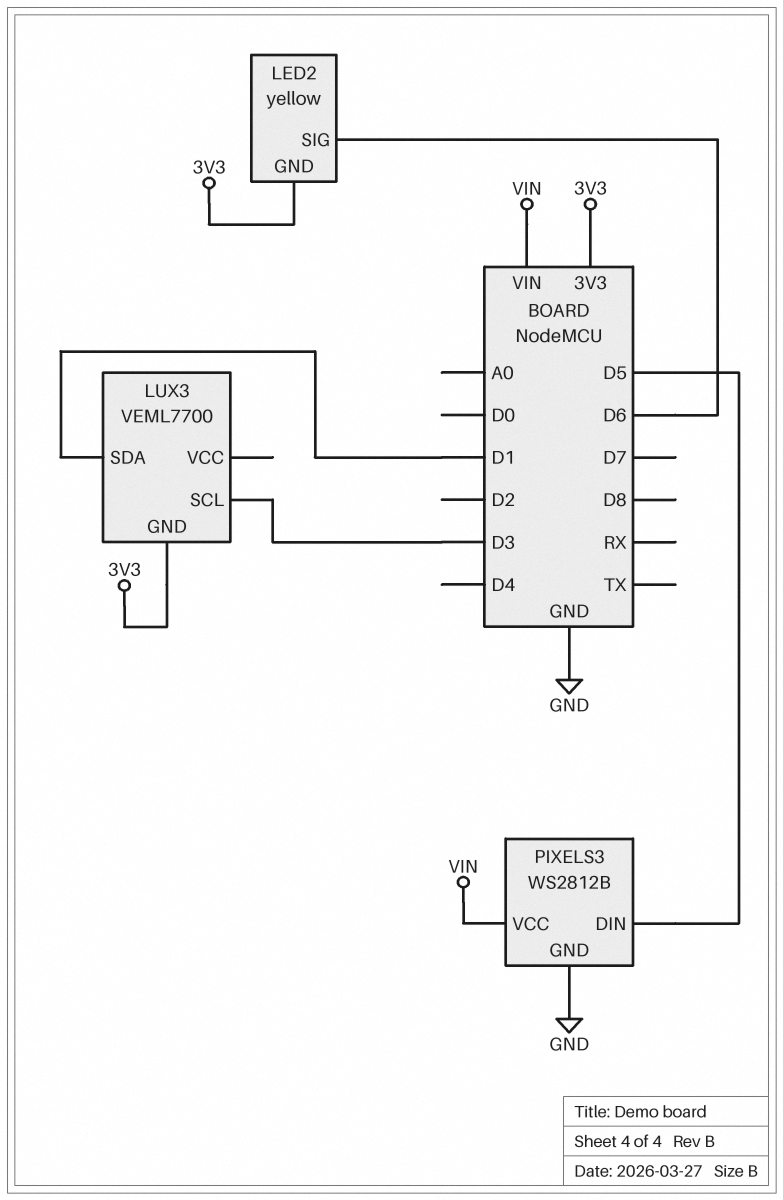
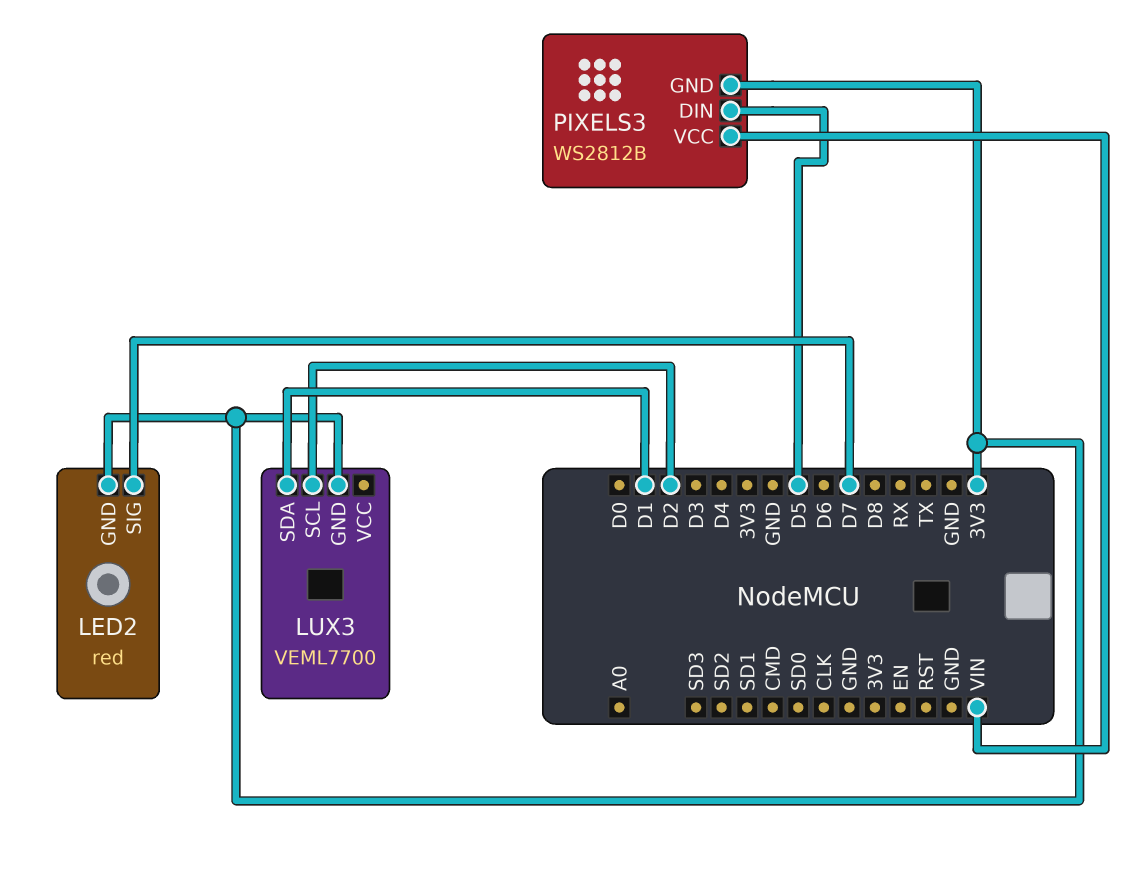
LED2: yellow -> red
LED2 pin SIG: D6 -> D7
LUX3 pin SCL: D3 -> D2
PIXELS3 pin GND: GND -> 3V3

